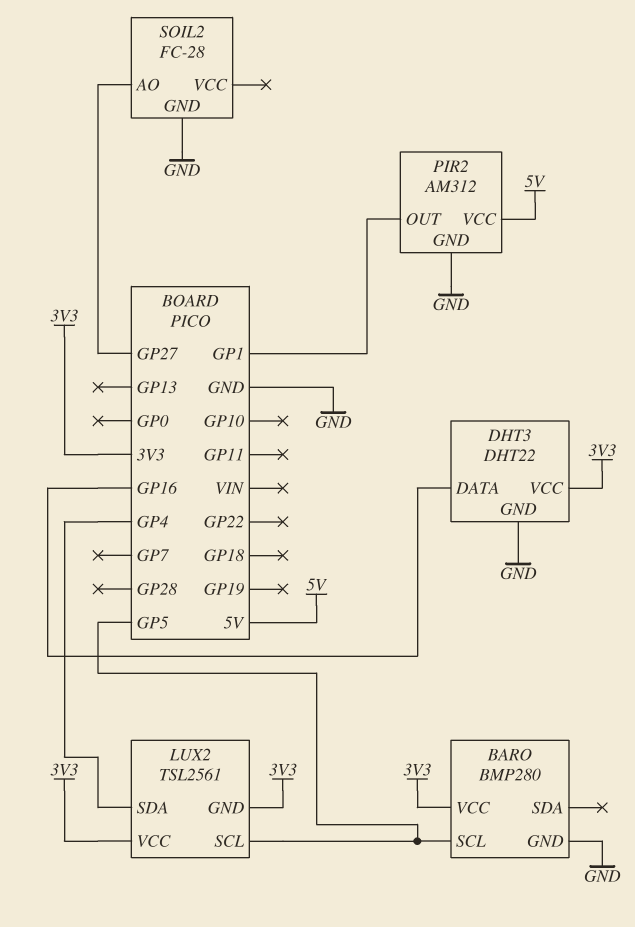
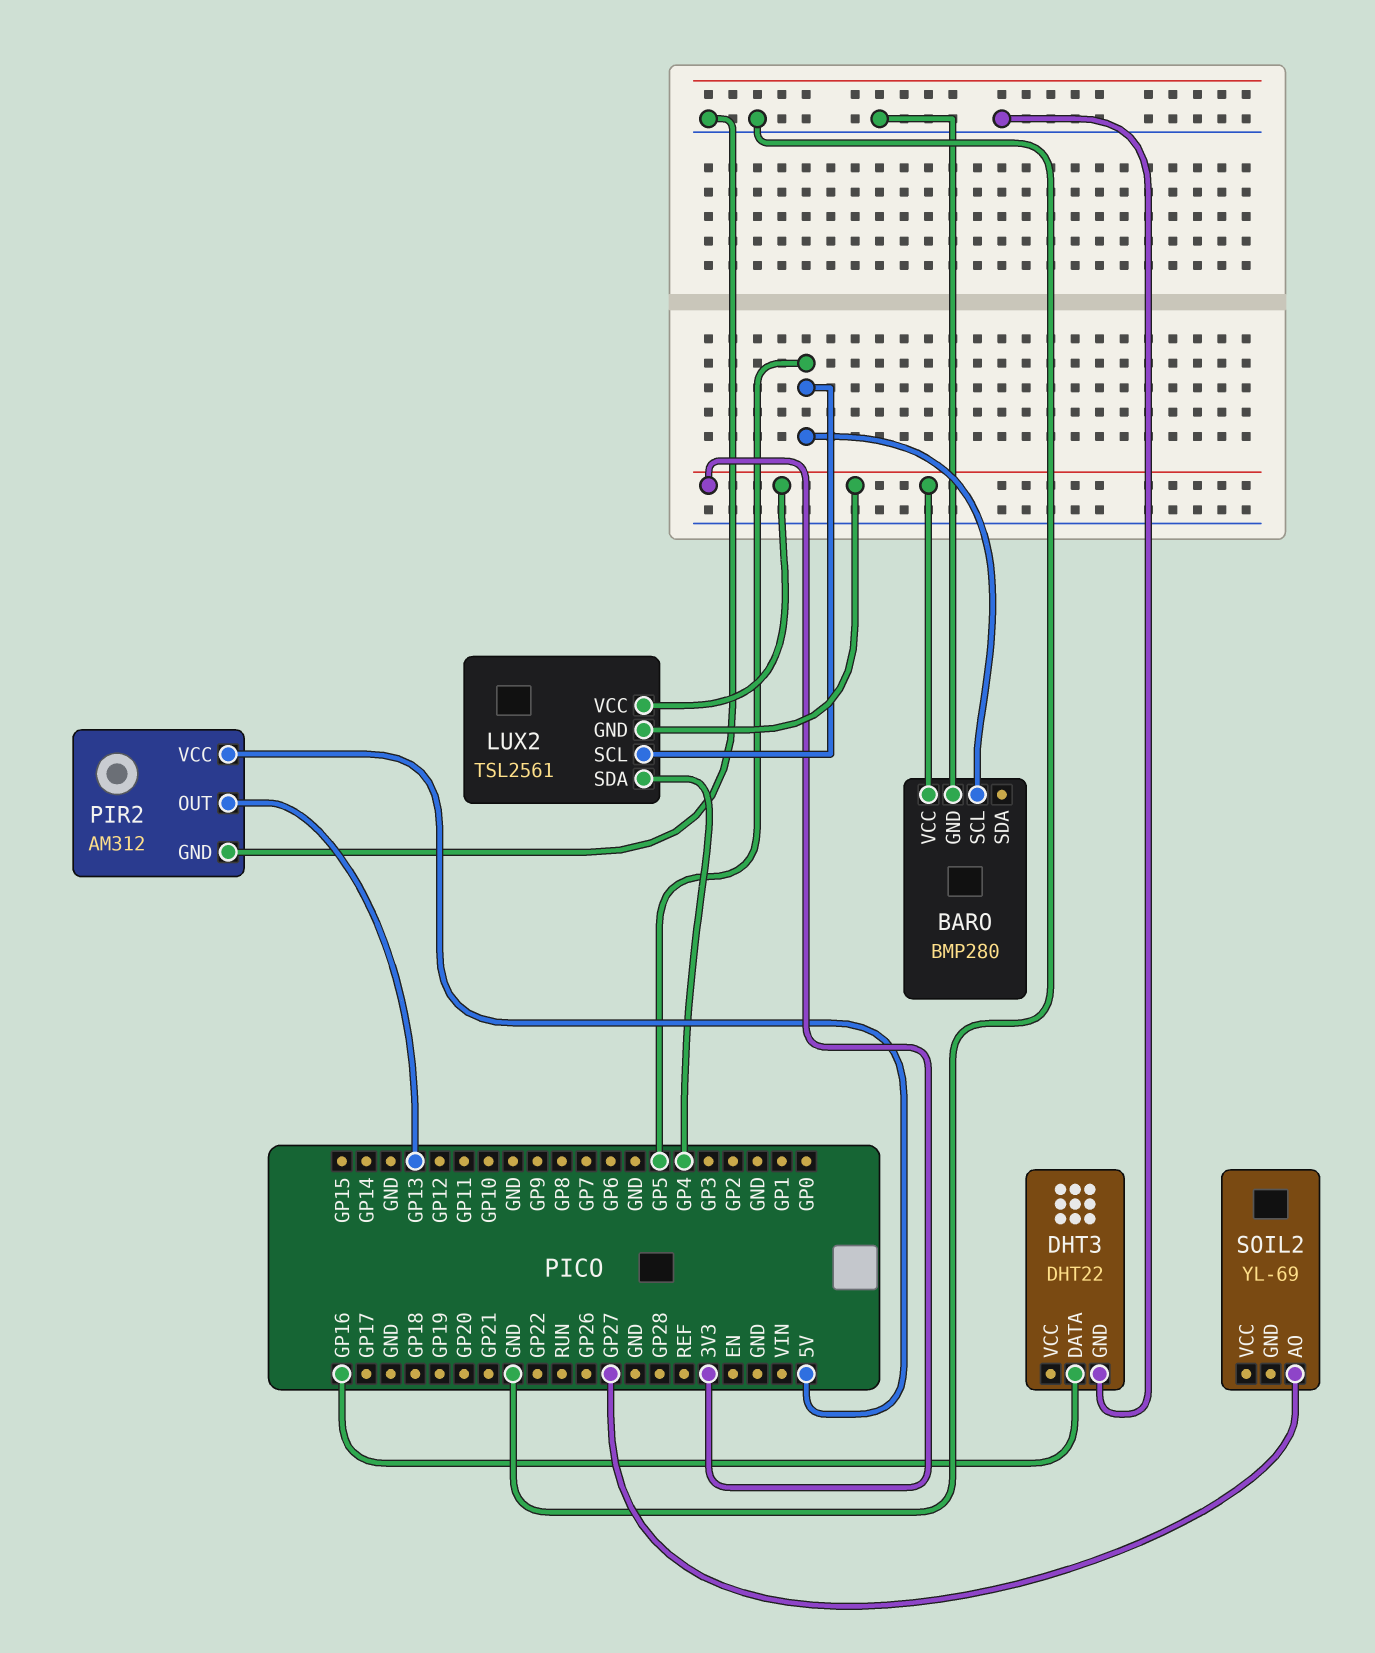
DHT3 pin VCC: 3V3 -> none
PIR2 pin OUT: GP1 -> GP13
SOIL2: FC-28 -> YL-69
SOIL2 pin GND: GND -> none

